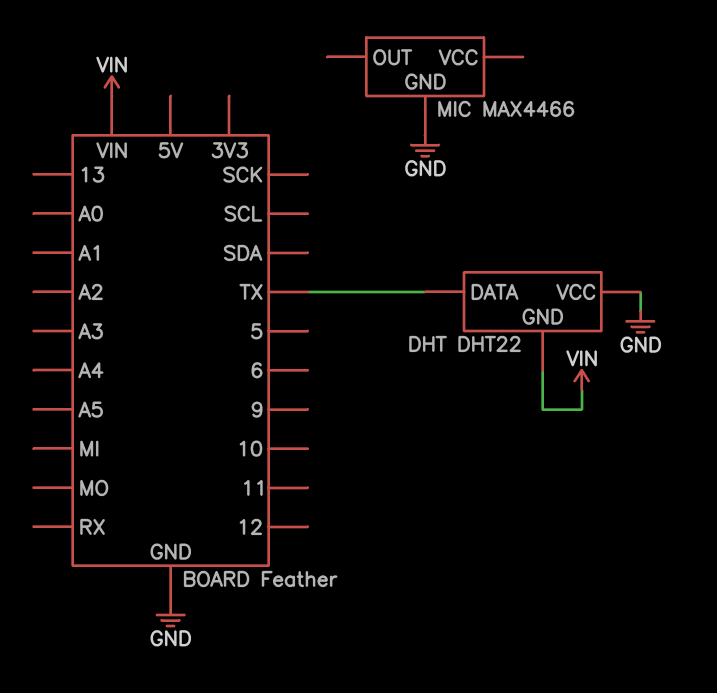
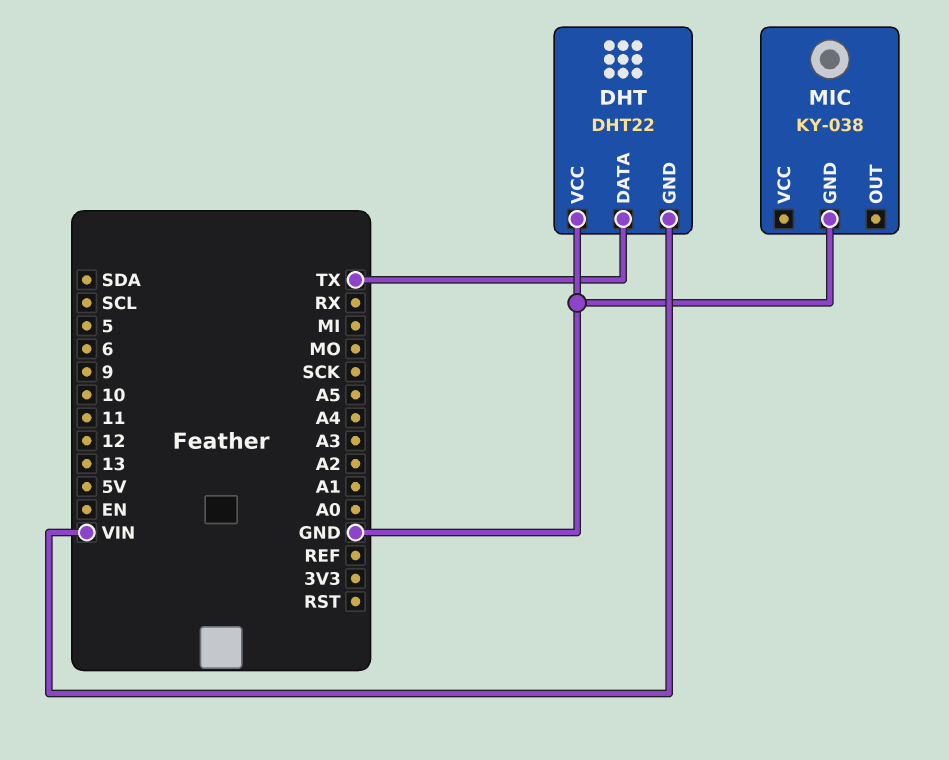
MIC: MAX4466 -> KY-038

